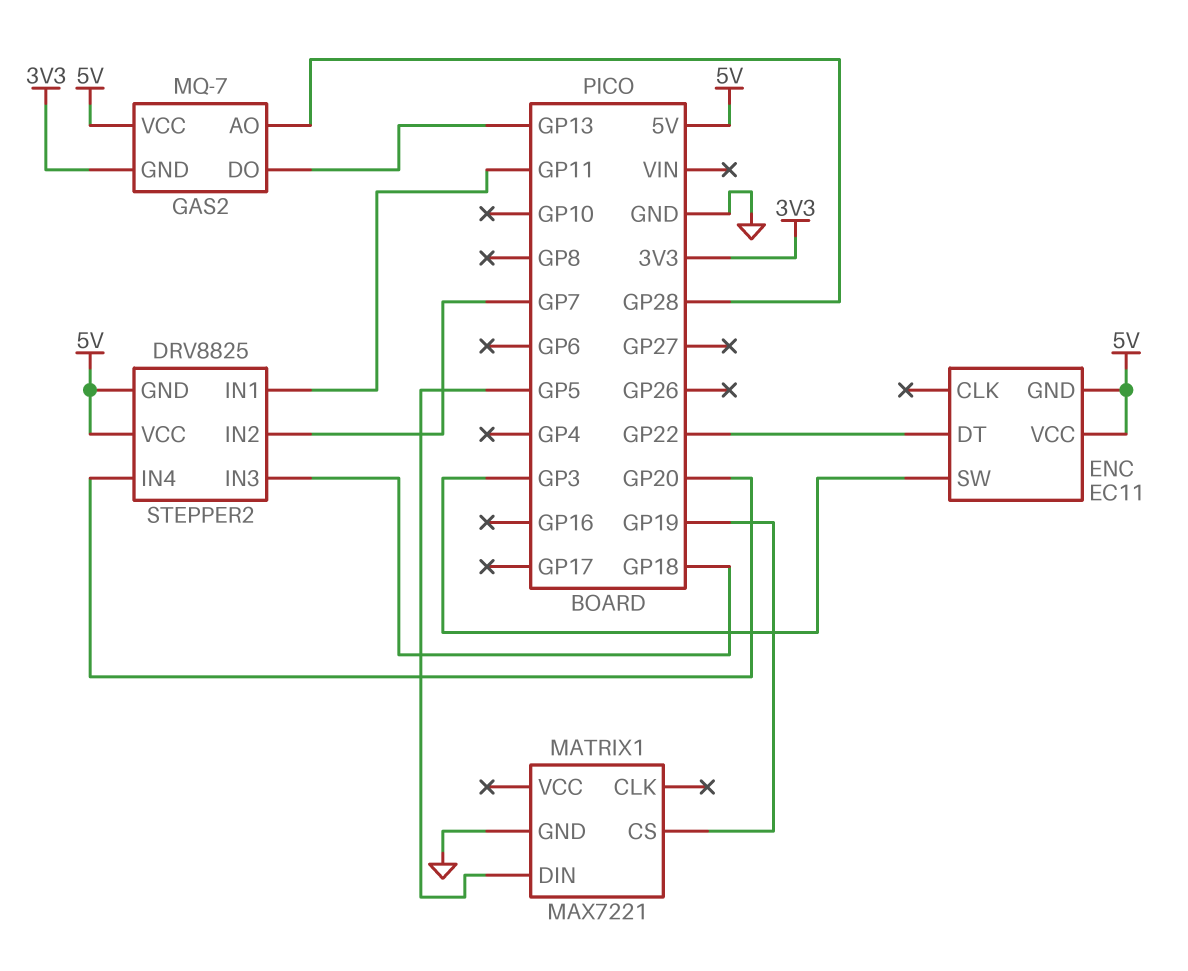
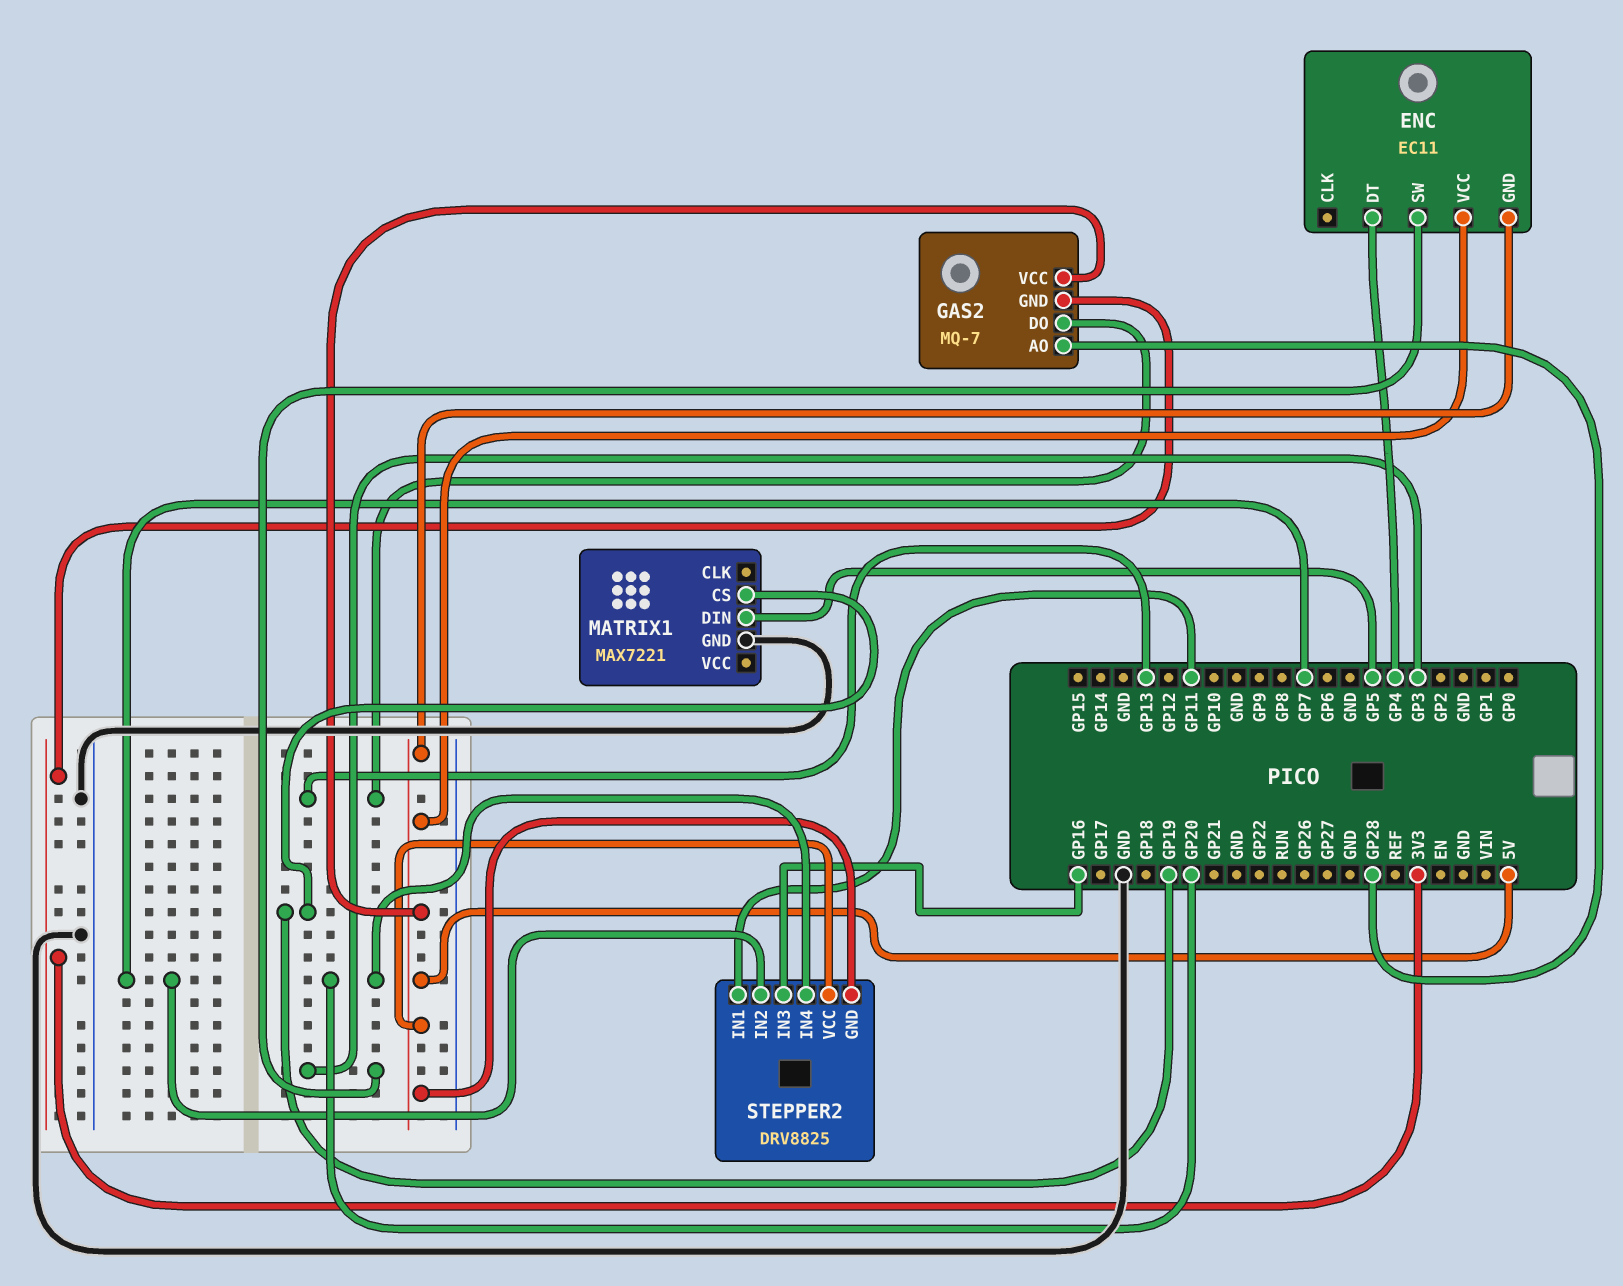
ENC pin DT: GP22 -> GP4
STEPPER2 pin IN3: GP18 -> GP16

